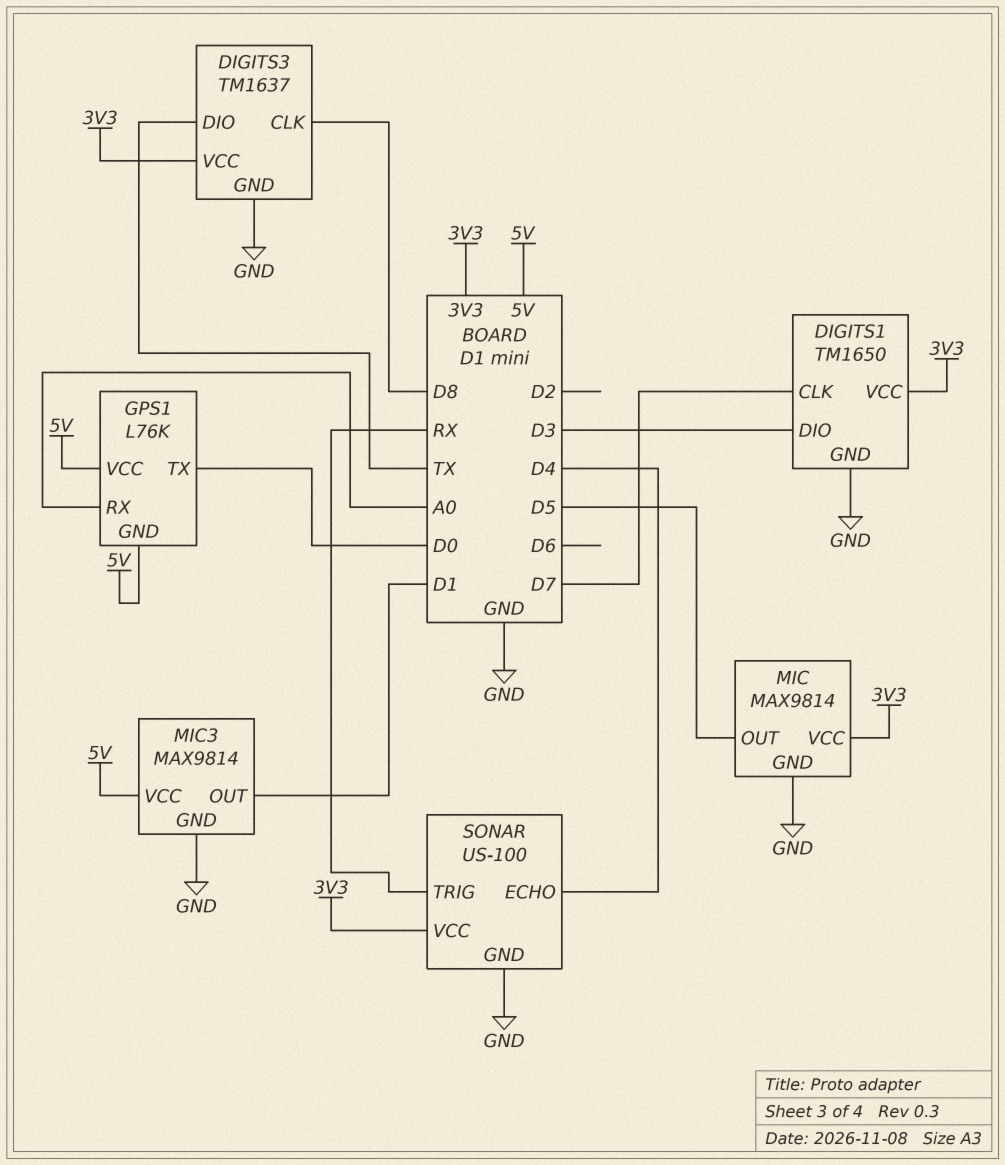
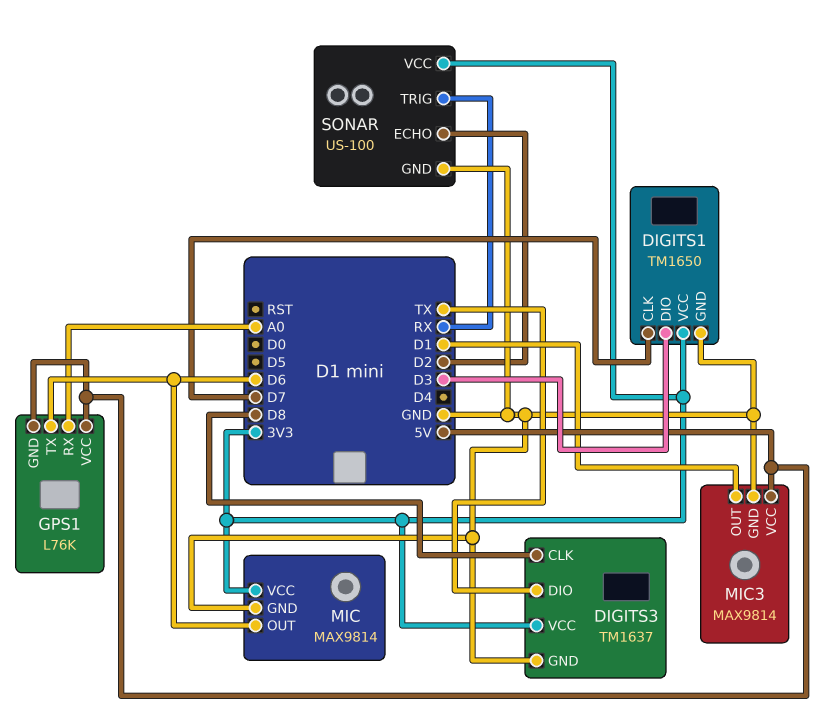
GPS1 pin TX: D0 -> D6
MIC pin OUT: D5 -> D6
SONAR pin ECHO: D4 -> D2

